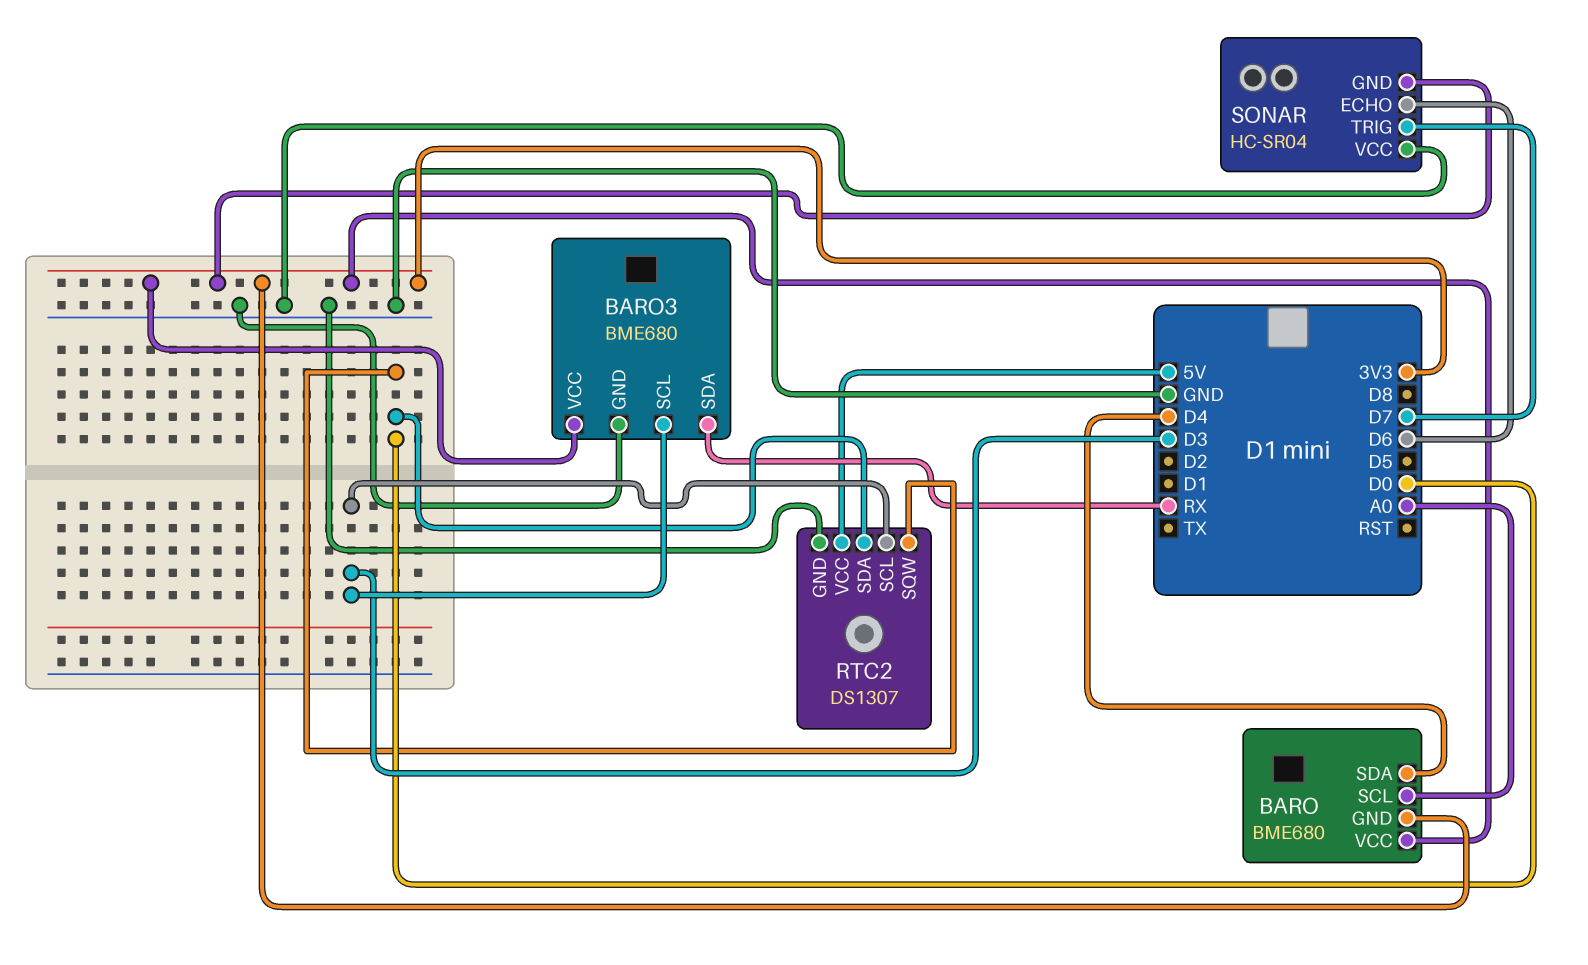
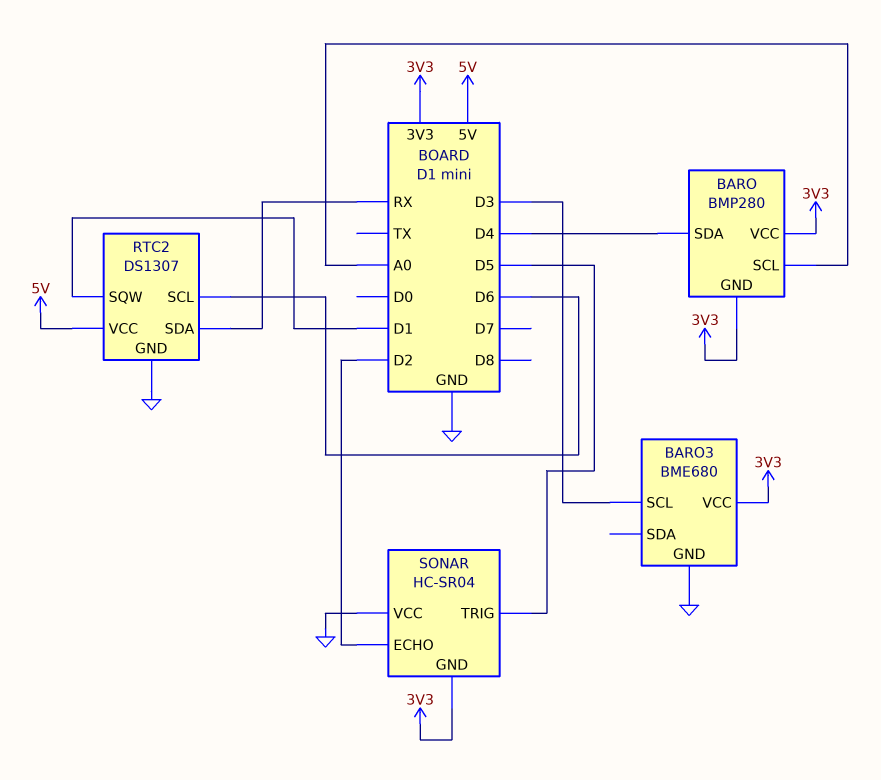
BARO: BME680 -> BMP280
BARO3 pin SDA: RX -> none
RTC2 pin SCL: D3 -> D6
RTC2 pin SDA: D0 -> RX
RTC2 pin SQW: D0 -> D1
SONAR pin ECHO: D6 -> D2
SONAR pin TRIG: D7 -> D5

